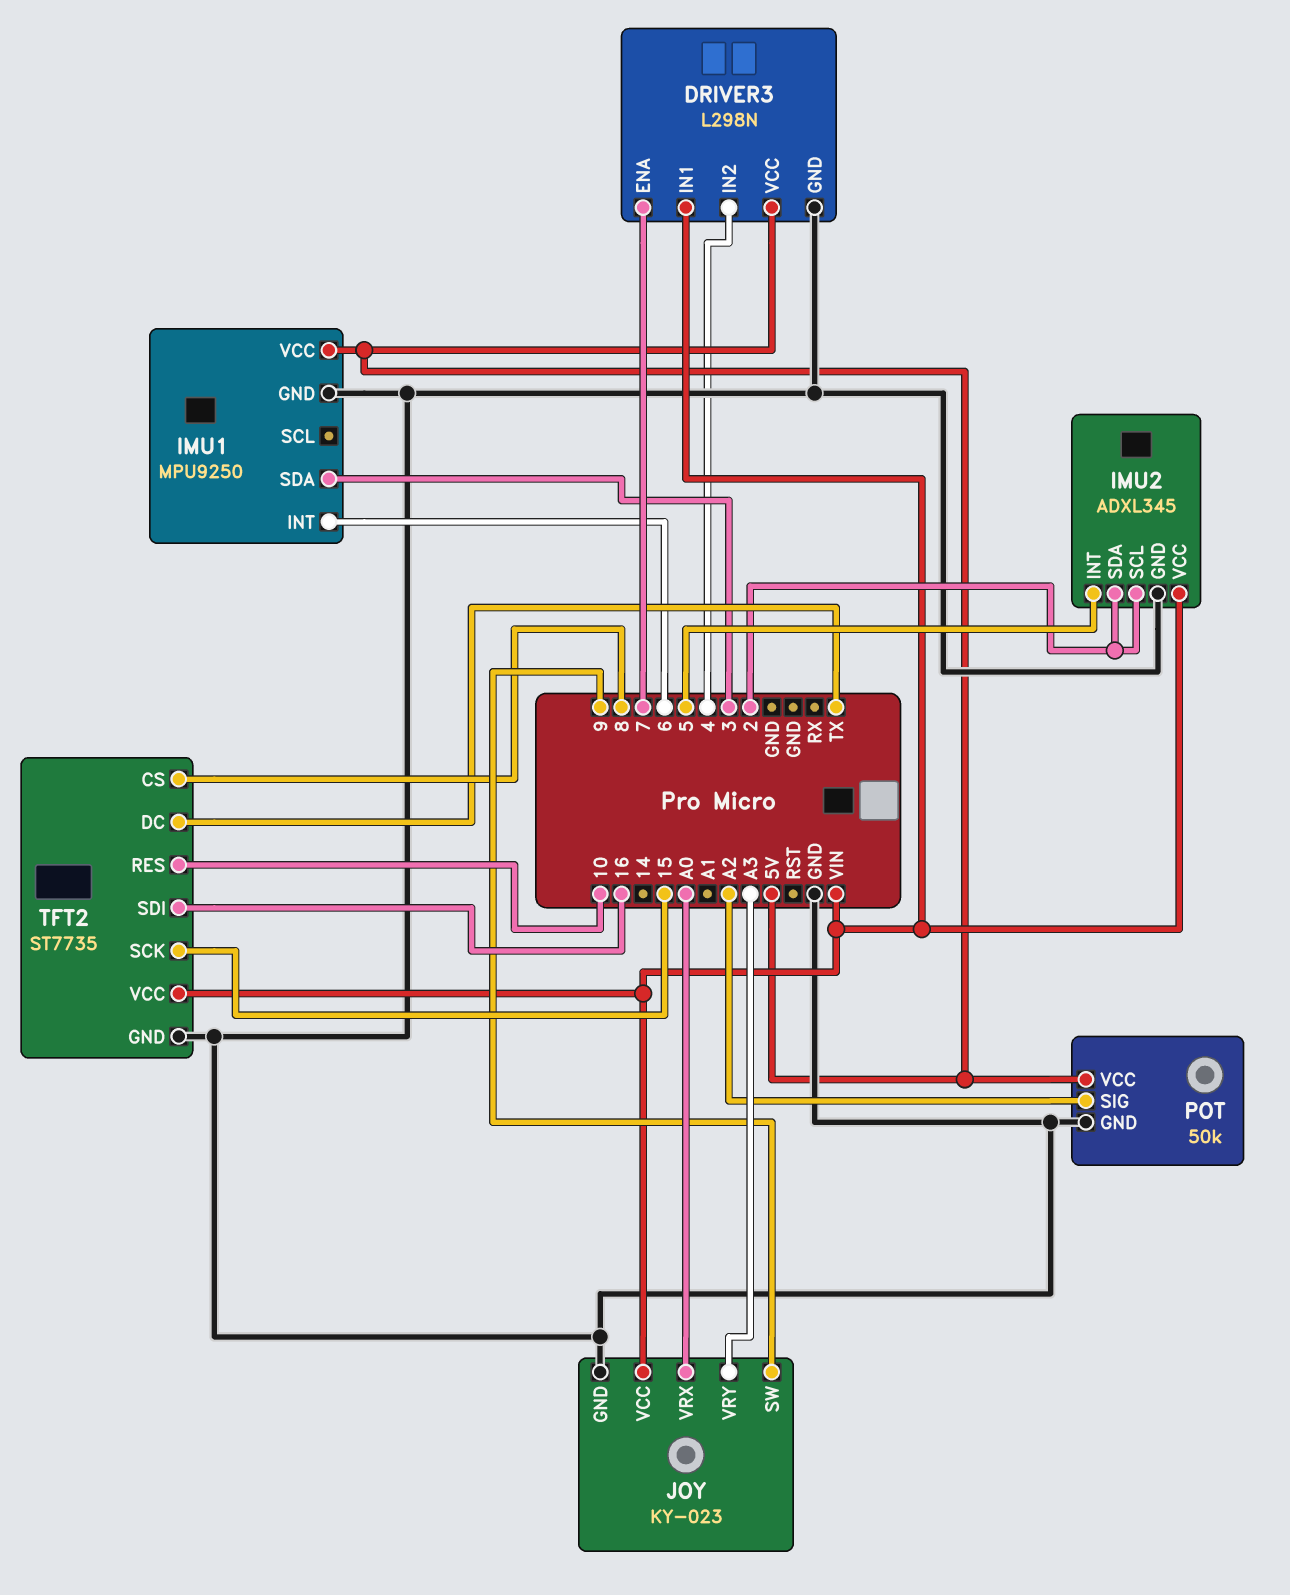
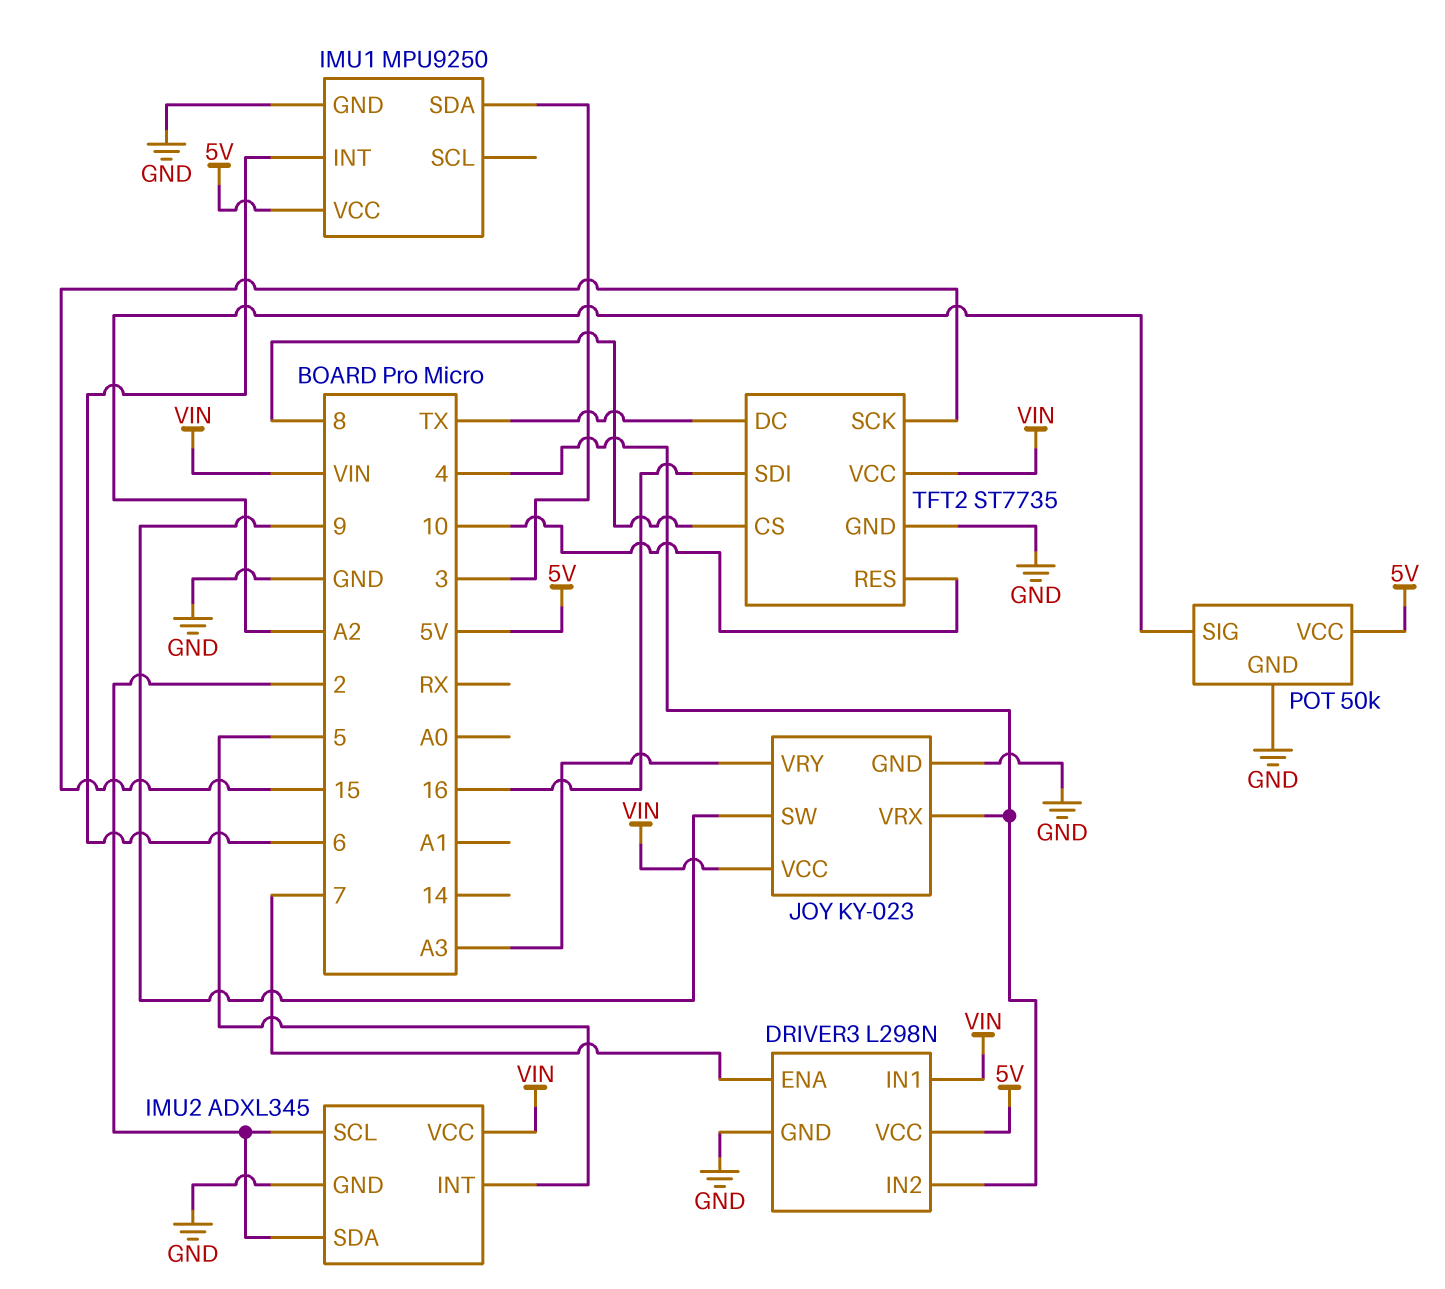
JOY pin VRX: A0 -> 4

